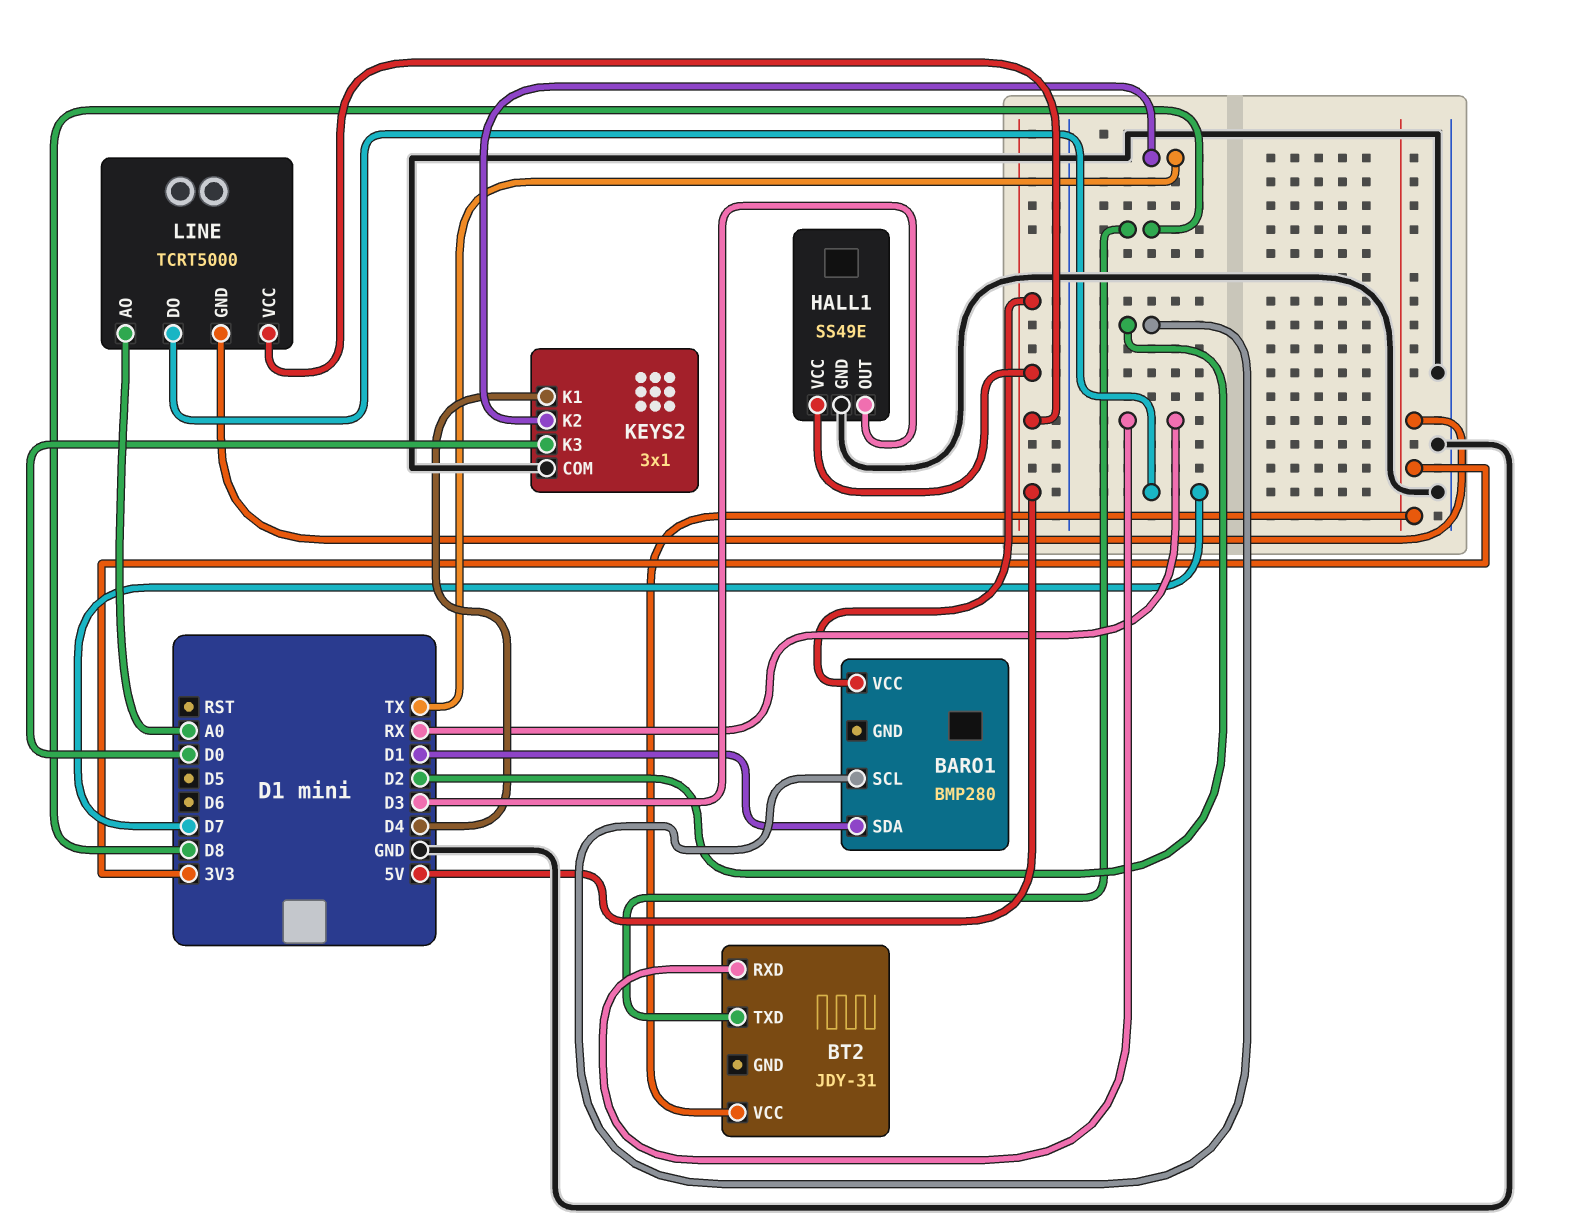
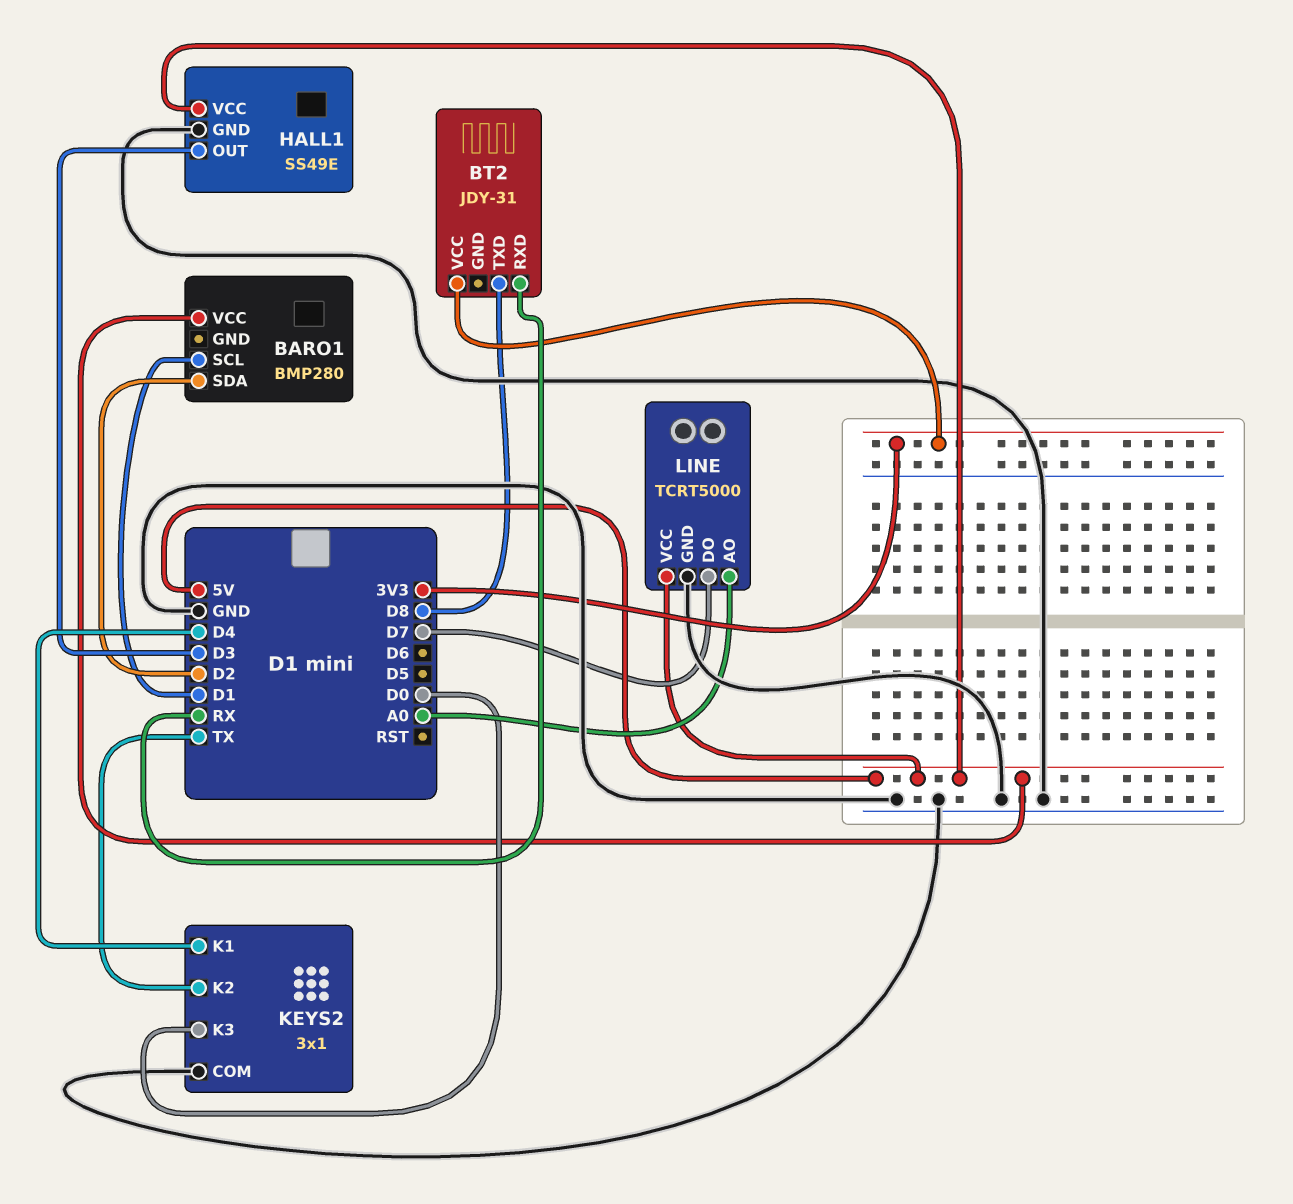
BARO1 pin SCL: D2 -> D1
BARO1 pin SDA: D1 -> D2
LINE pin GND: 3V3 -> GND

